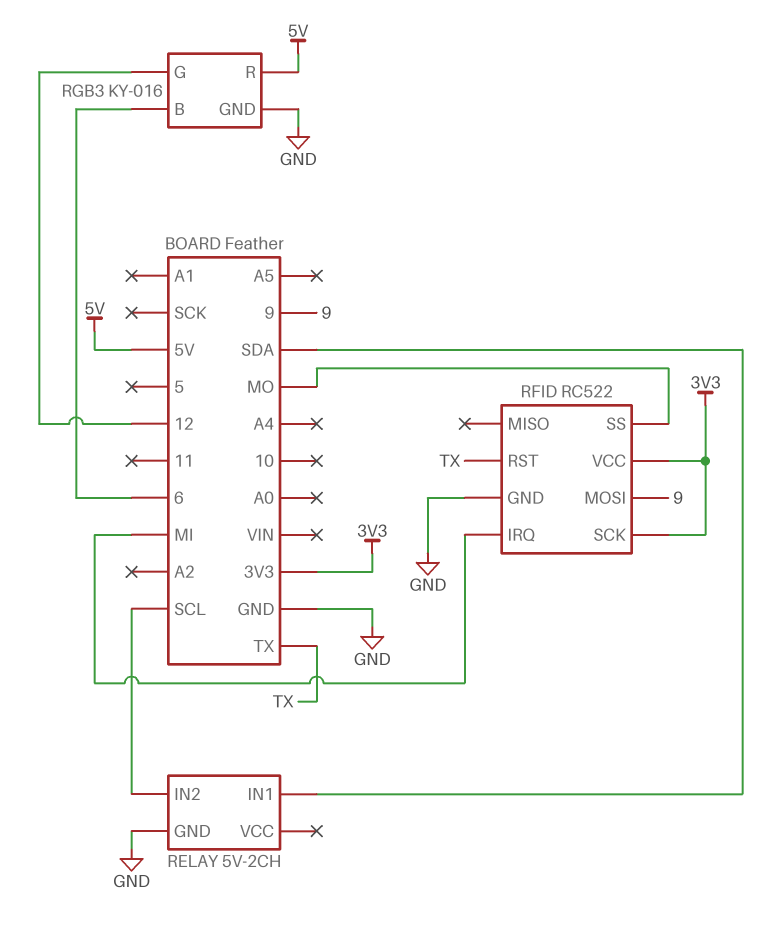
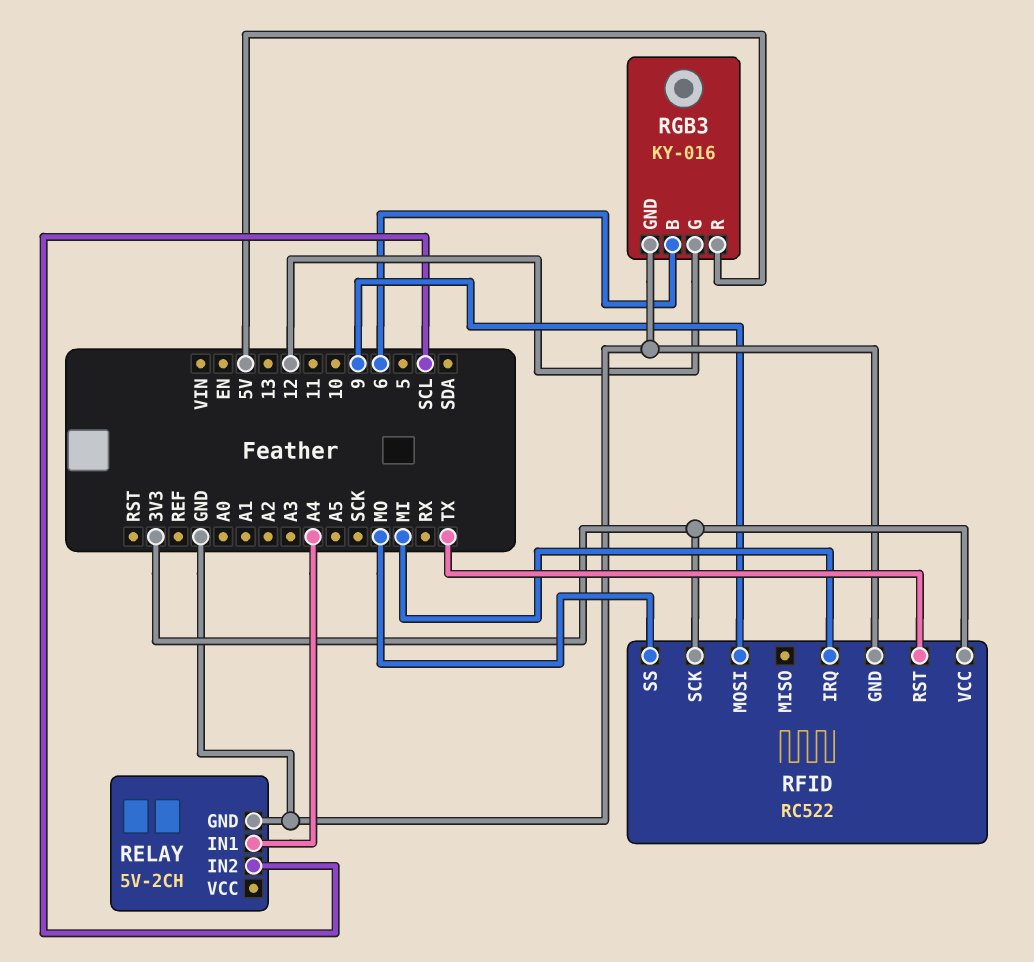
RELAY pin IN1: SDA -> A4

